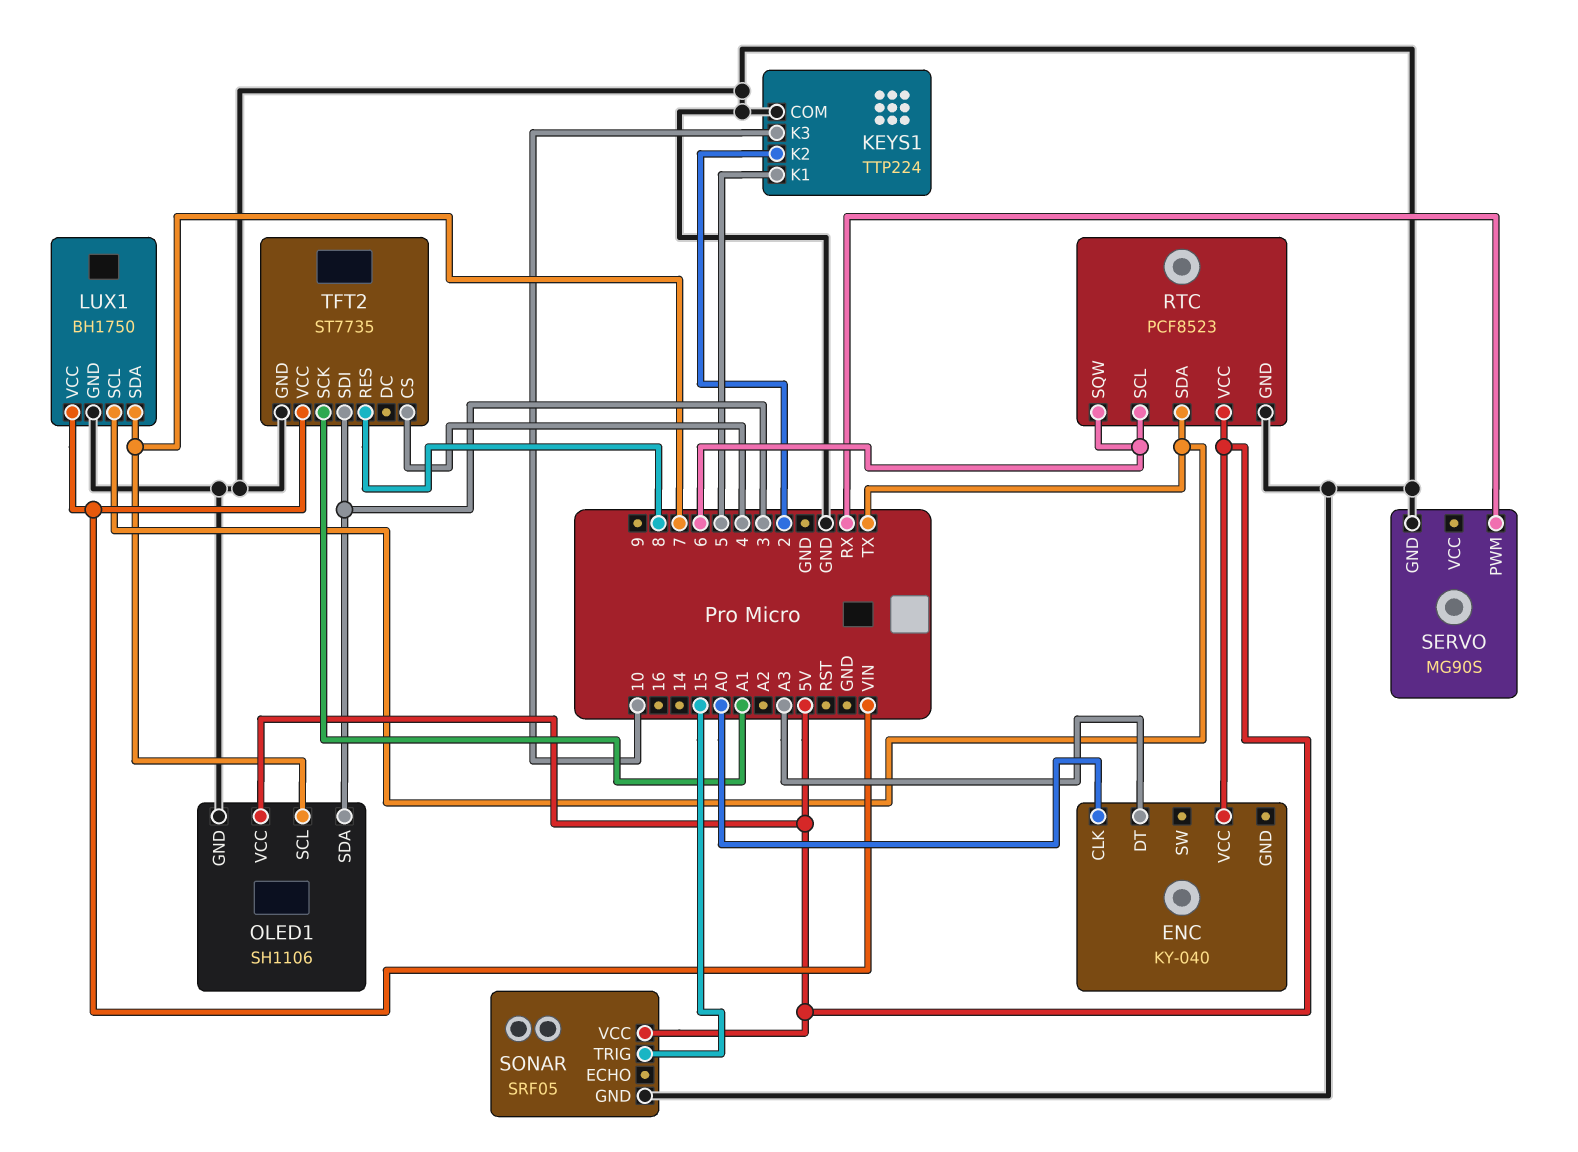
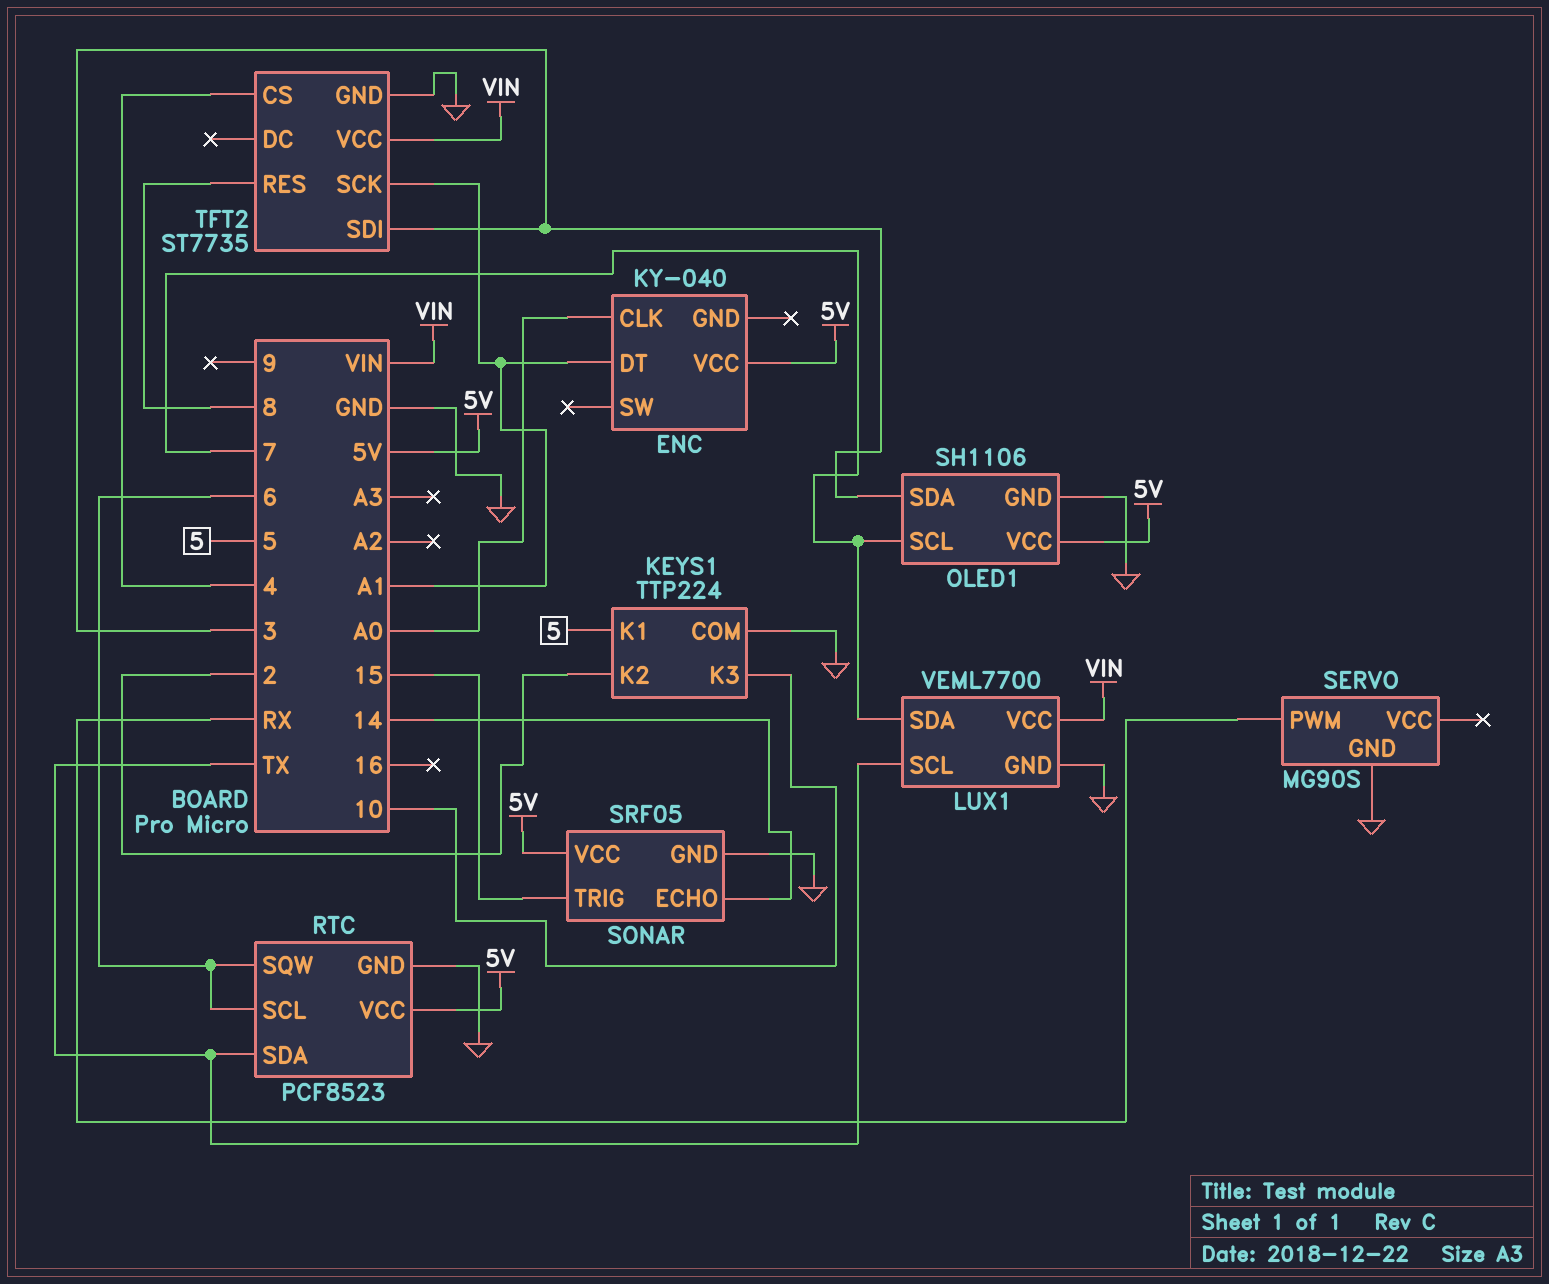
ENC pin DT: A3 -> A1
LUX1: BH1750 -> VEML7700
SONAR pin ECHO: none -> 14

